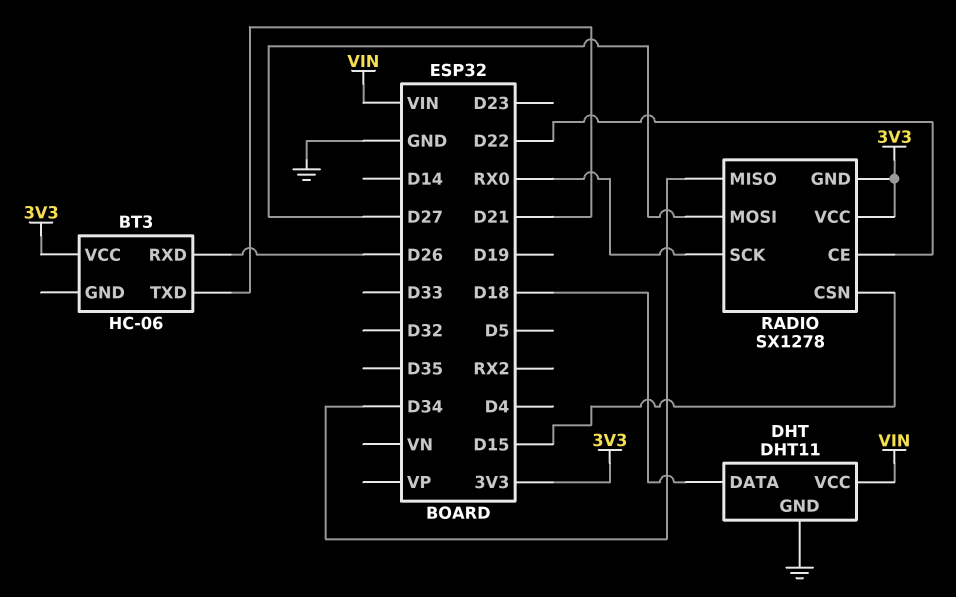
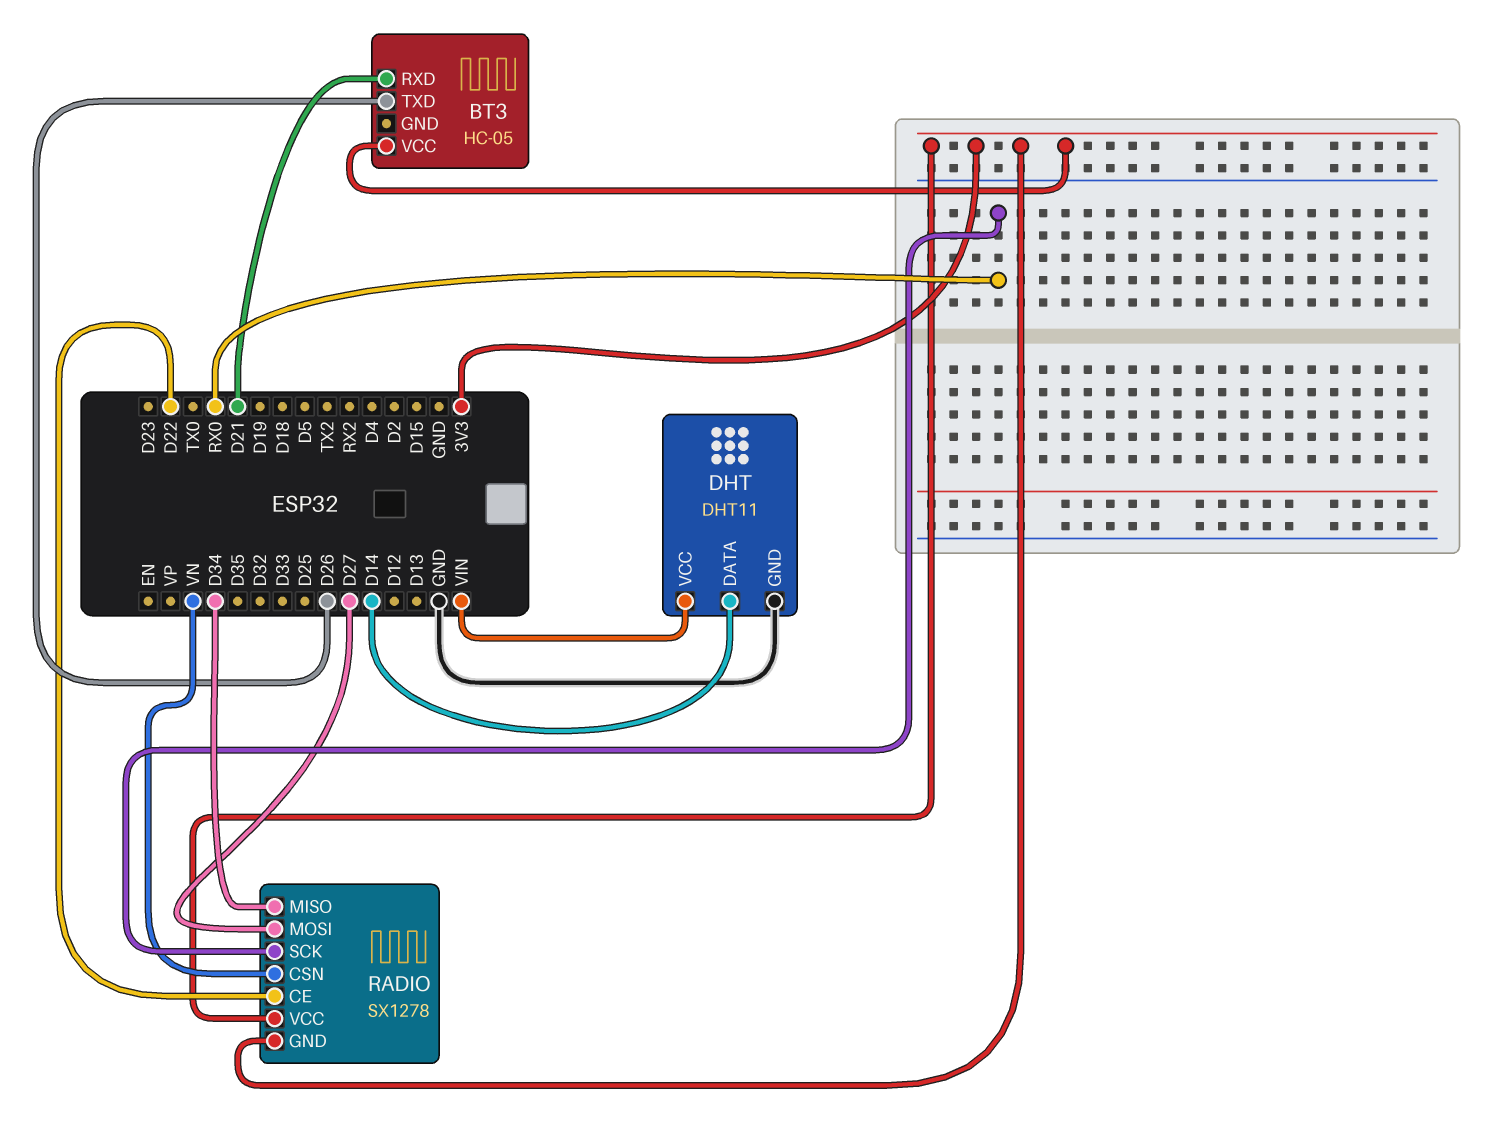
BT3: HC-06 -> HC-05
BT3 pin RXD: D26 -> D21
BT3 pin TXD: D21 -> D26
DHT pin DATA: D18 -> D14
RADIO pin CSN: D15 -> VN

